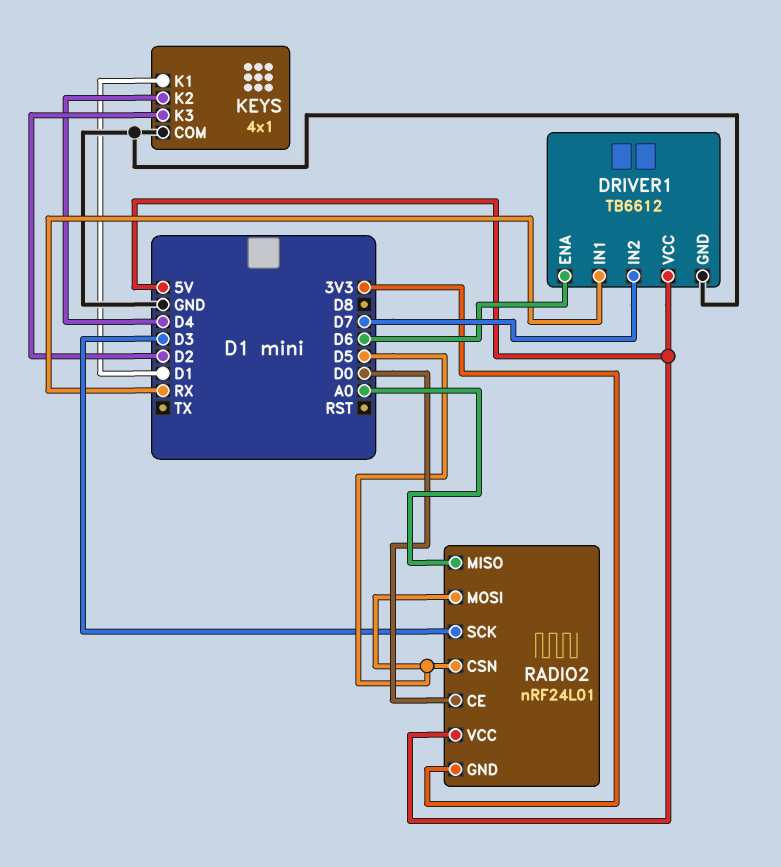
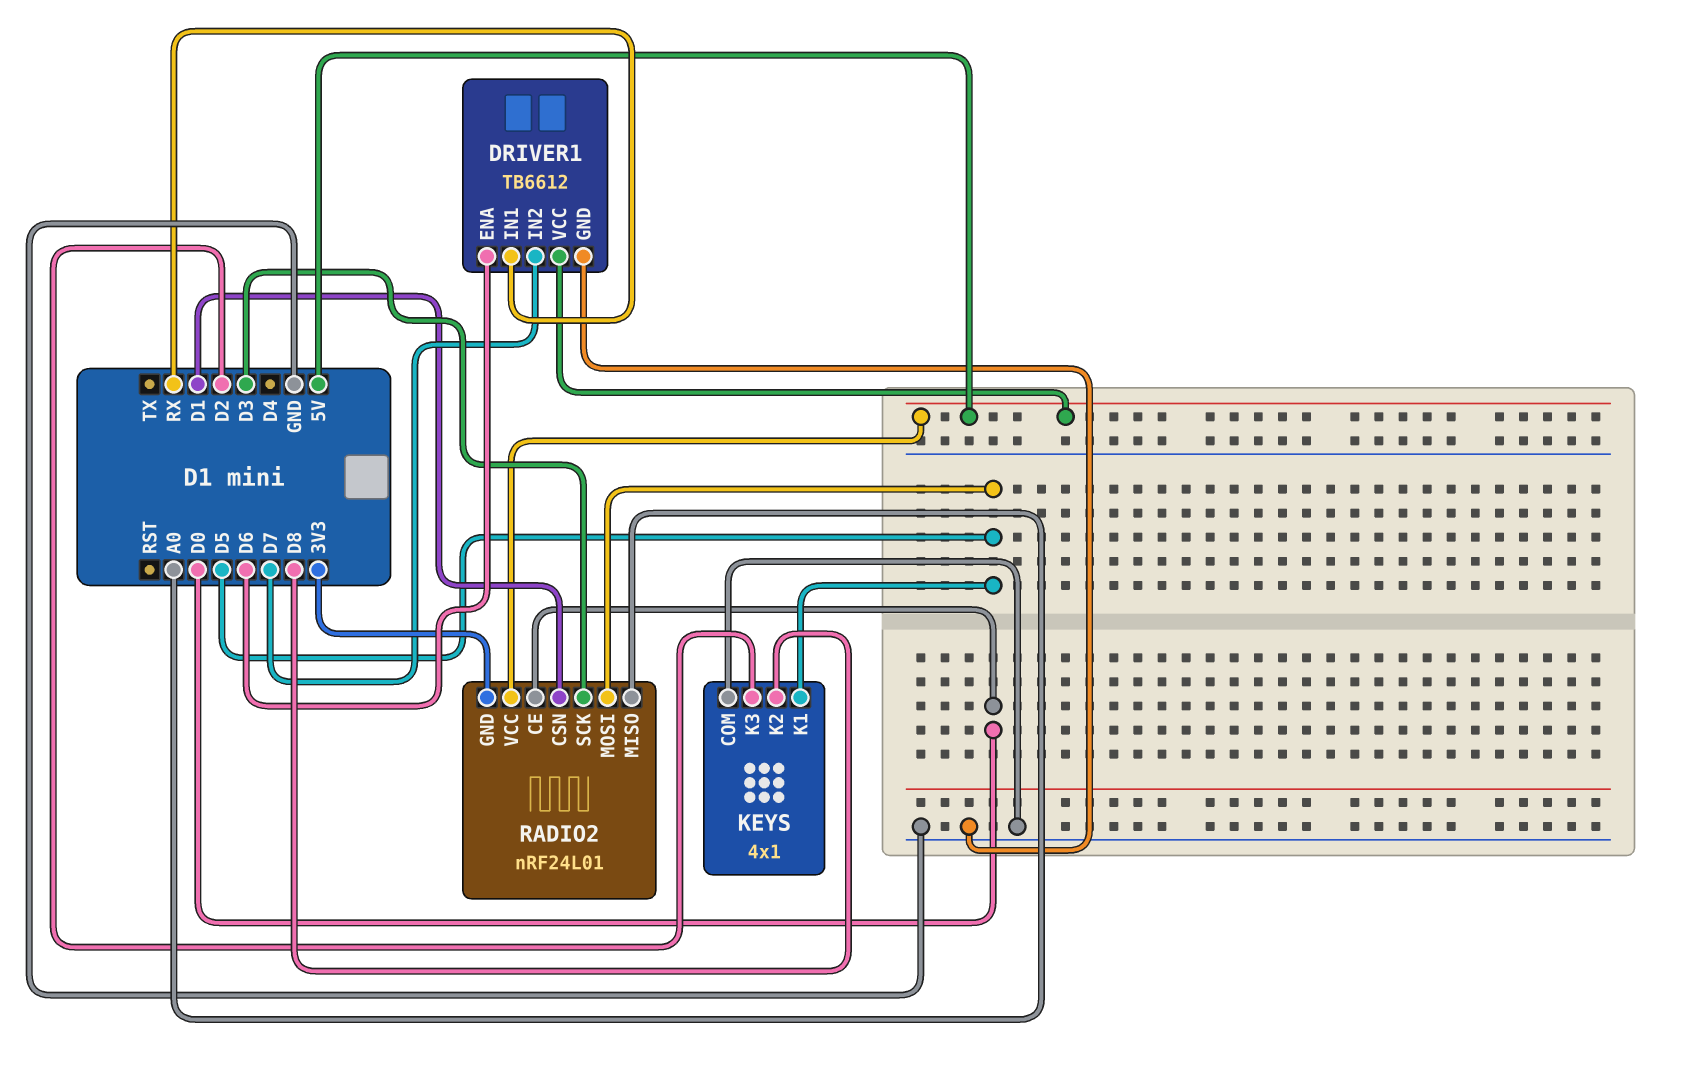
KEYS pin K1: D1 -> D5
KEYS pin K2: D4 -> D8
RADIO2 pin CSN: D5 -> D1

